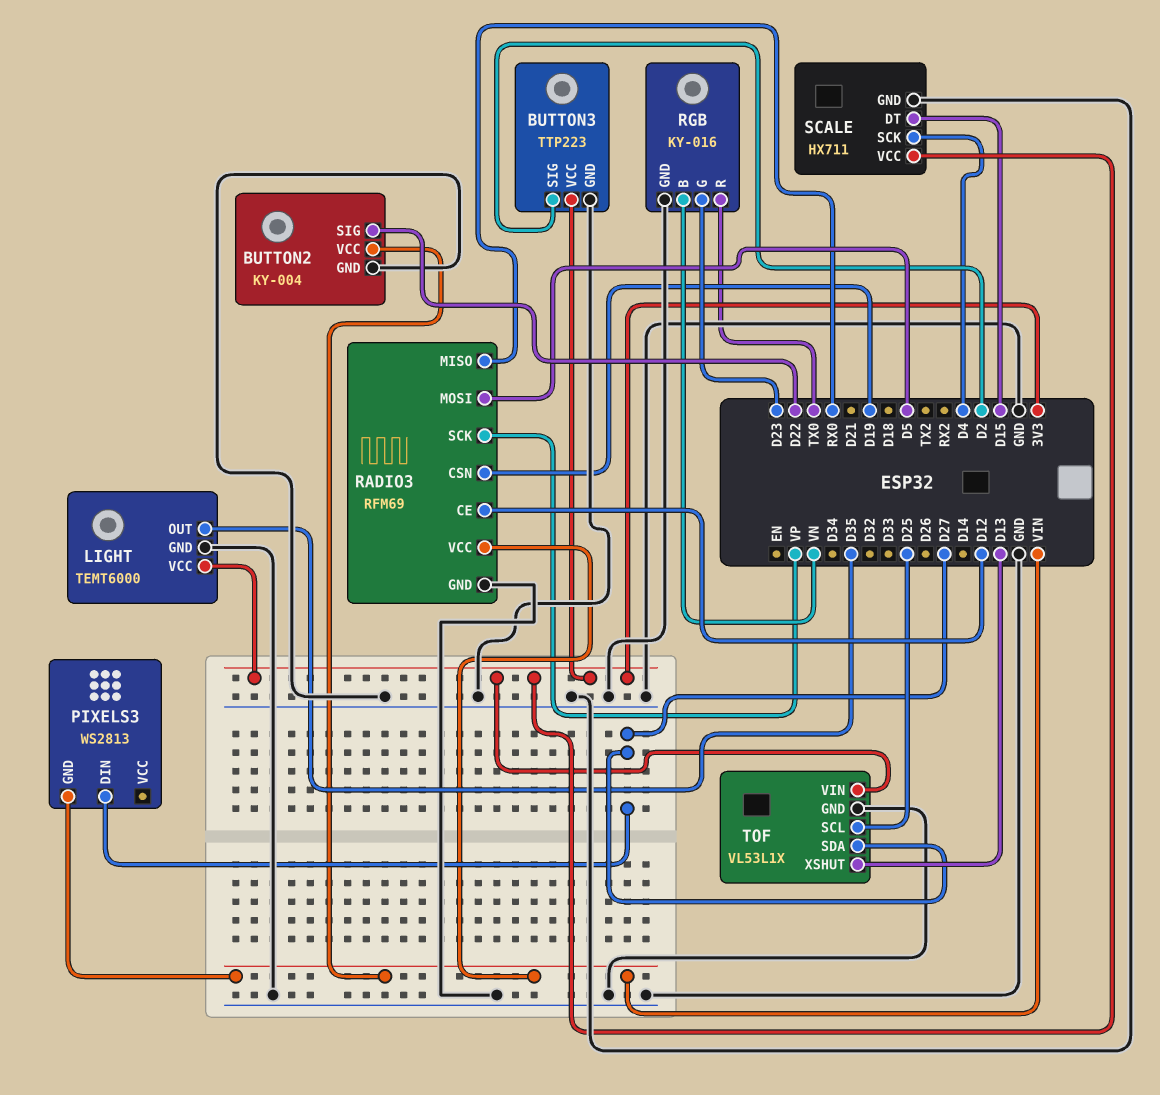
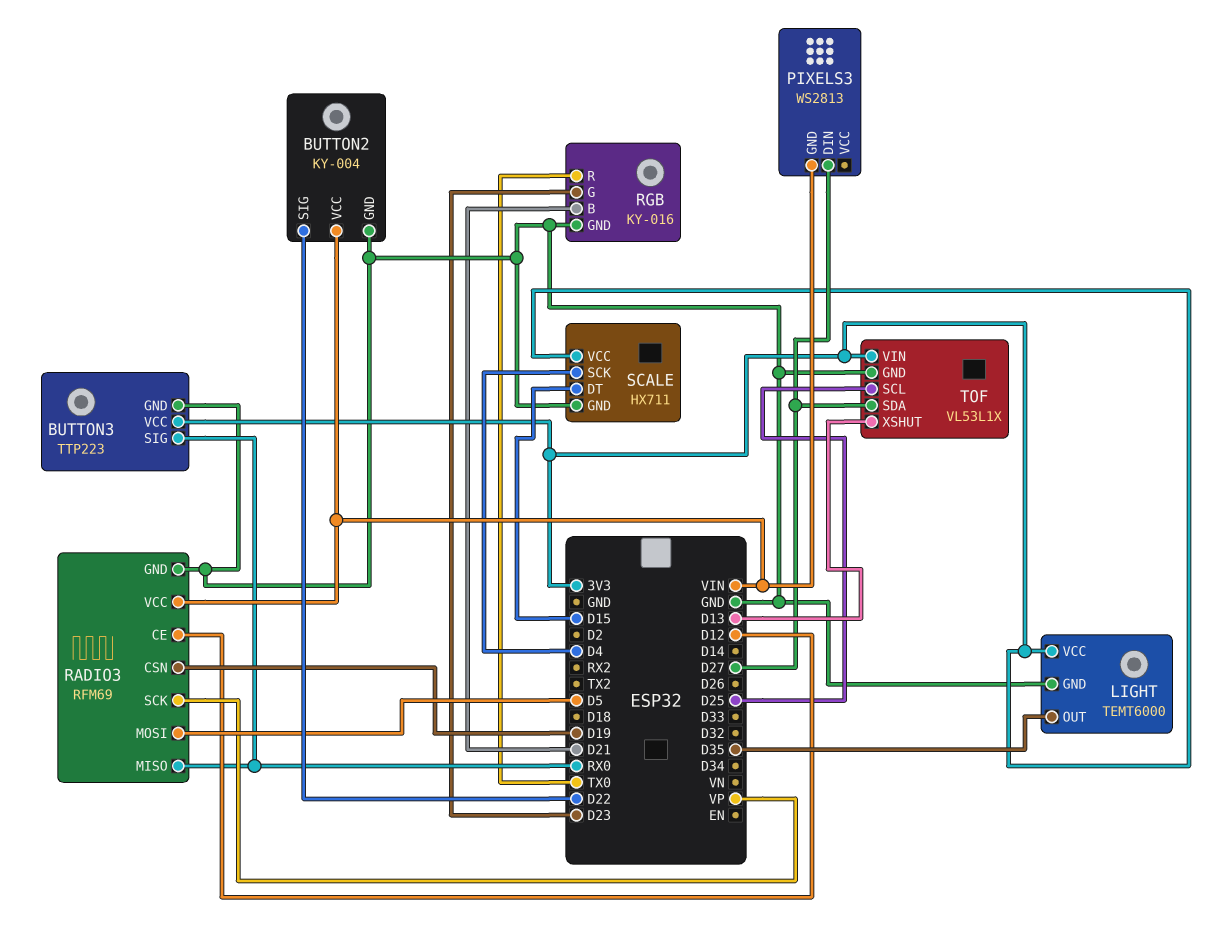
BUTTON3 pin SIG: D2 -> RX0
RGB pin B: VN -> D21

